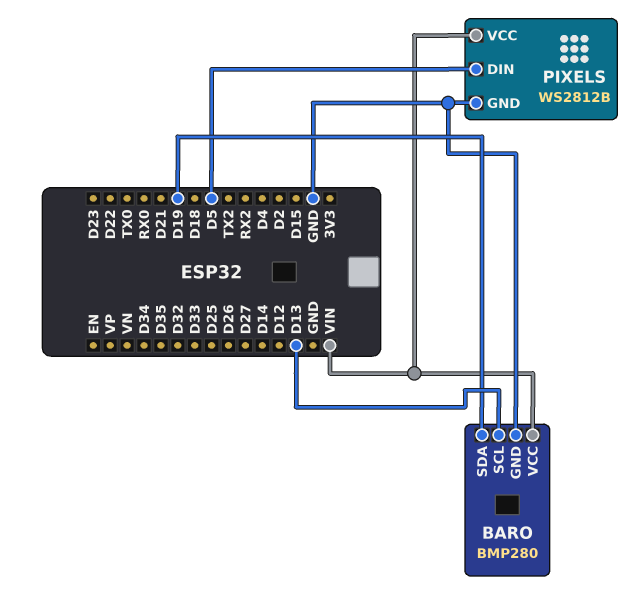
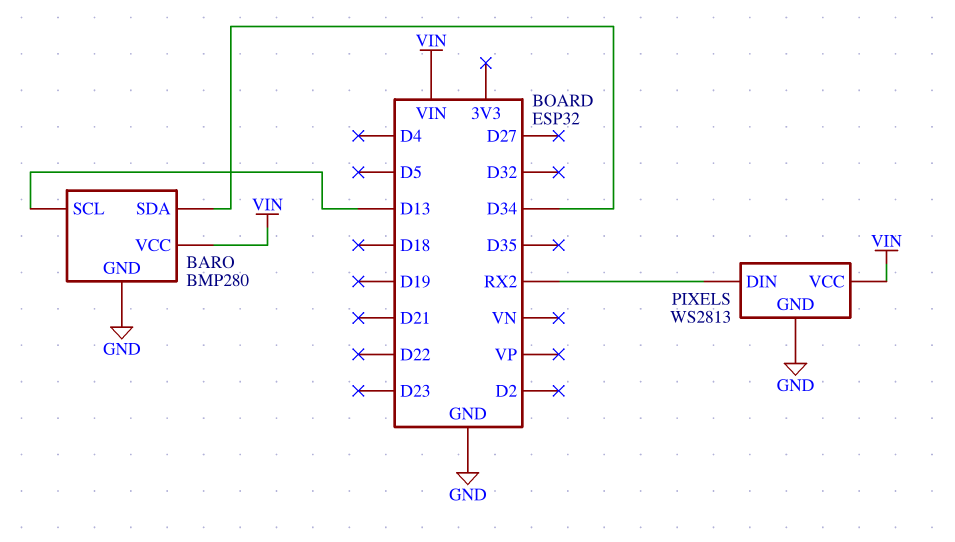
BARO pin SDA: D19 -> D34
PIXELS: WS2812B -> WS2813
PIXELS pin DIN: D5 -> RX2

